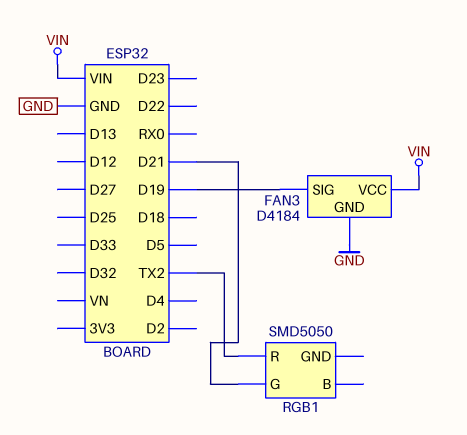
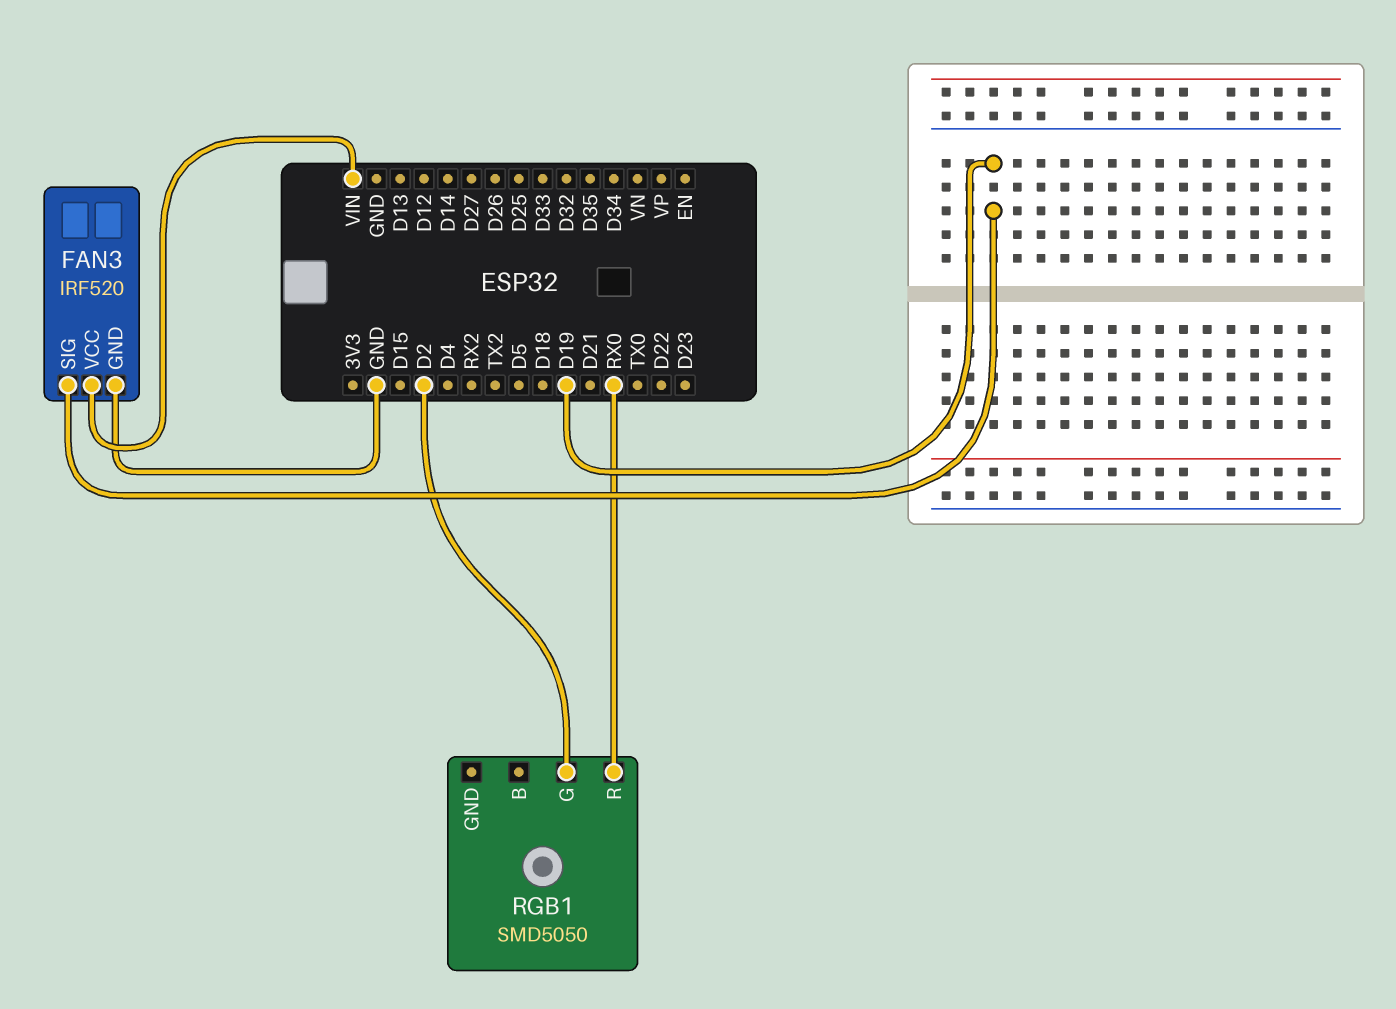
FAN3: D4184 -> IRF520
RGB1 pin G: D21 -> D2
RGB1 pin R: TX2 -> RX0

